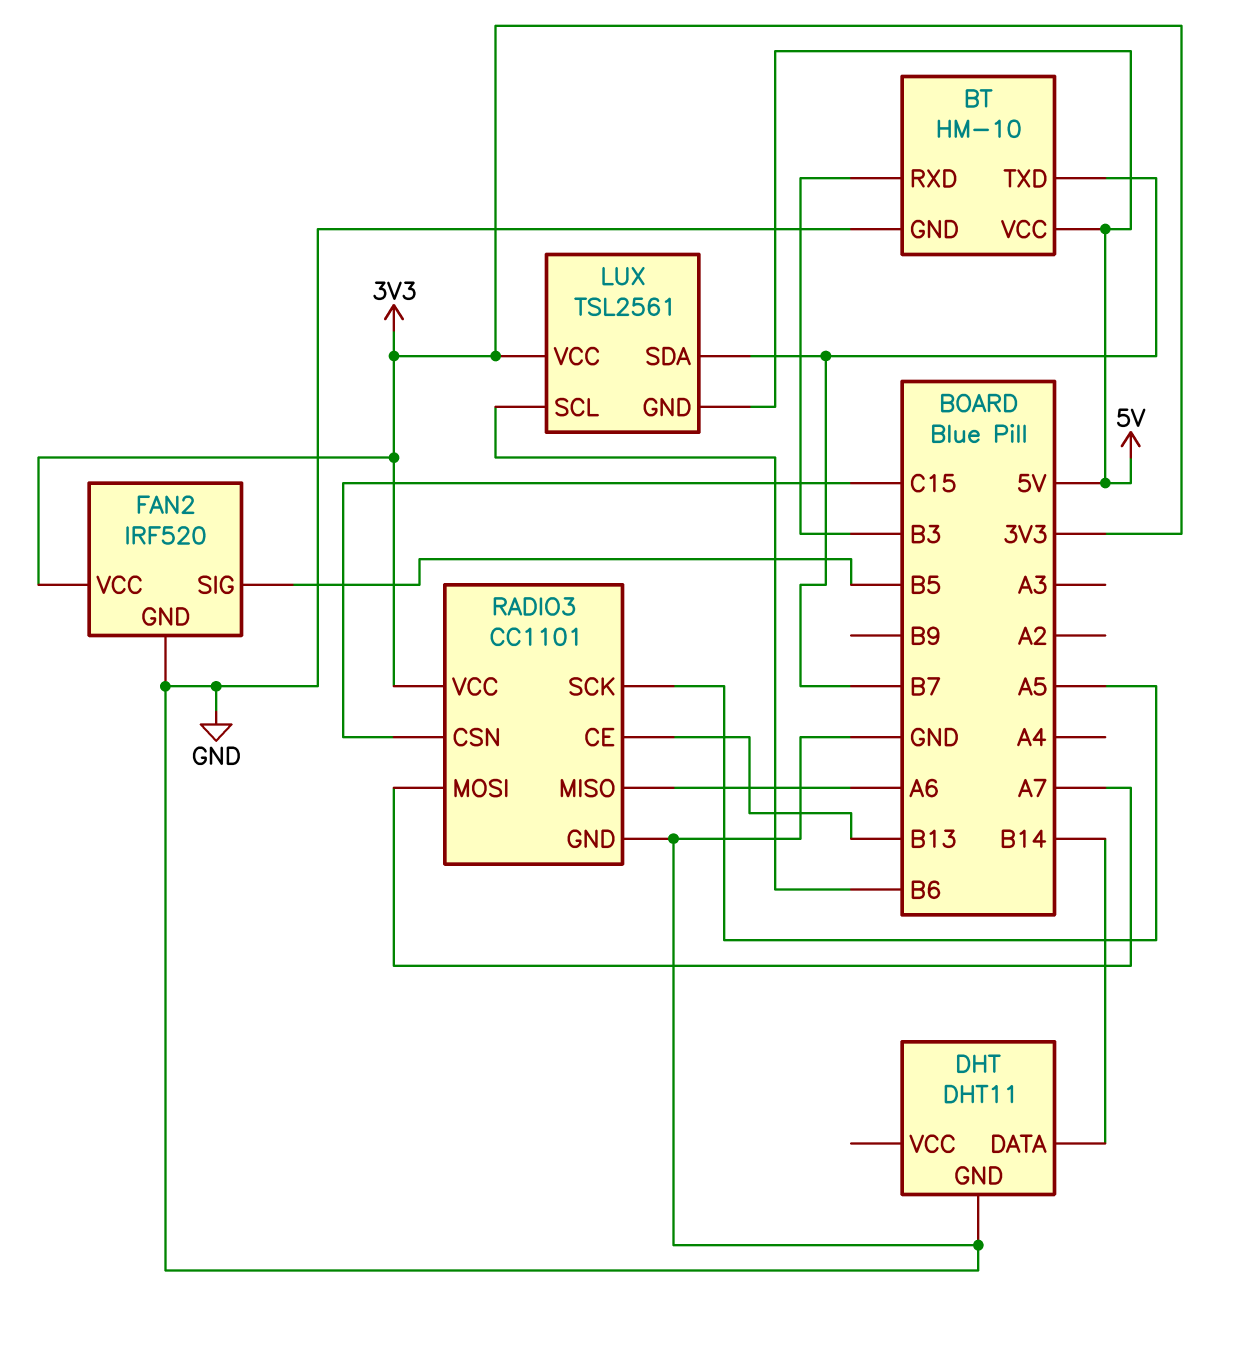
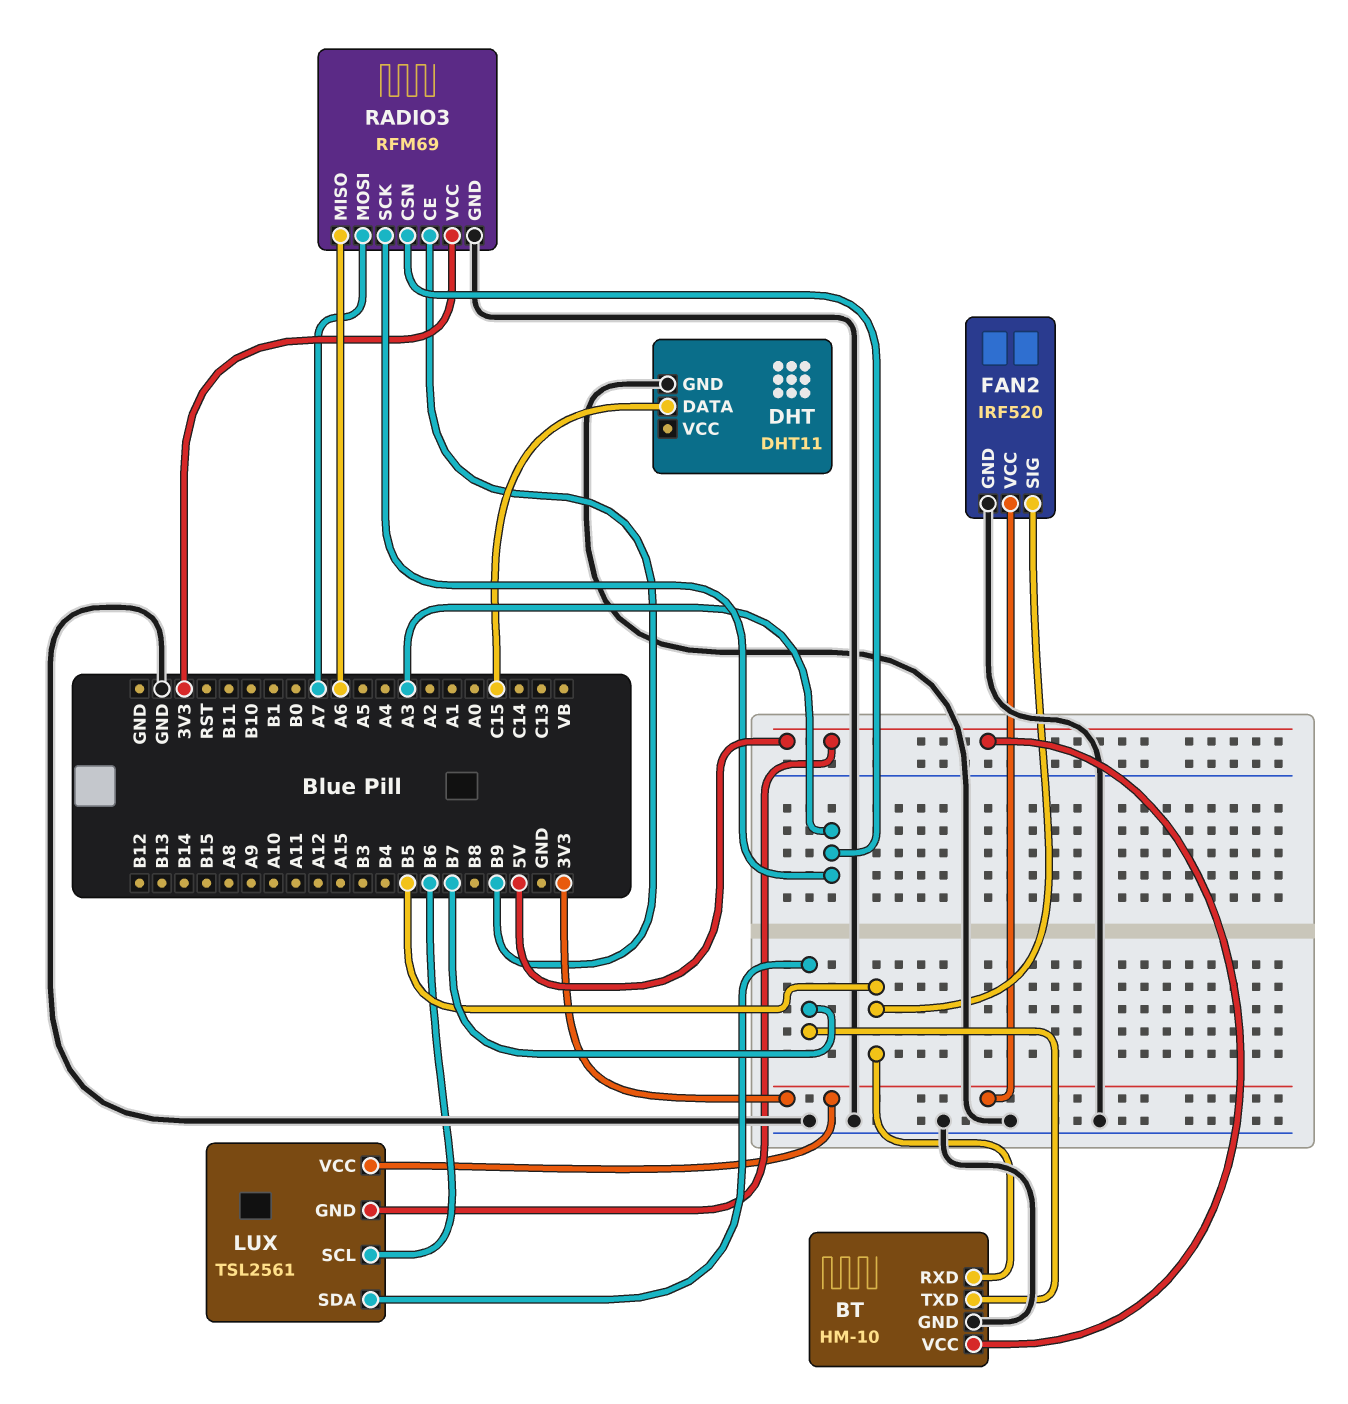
BT pin RXD: B3 -> B5
DHT pin DATA: B14 -> C15
RADIO3: CC1101 -> RFM69
RADIO3 pin CE: B13 -> B9
RADIO3 pin CSN: C15 -> A3
RADIO3 pin SCK: A5 -> A3

